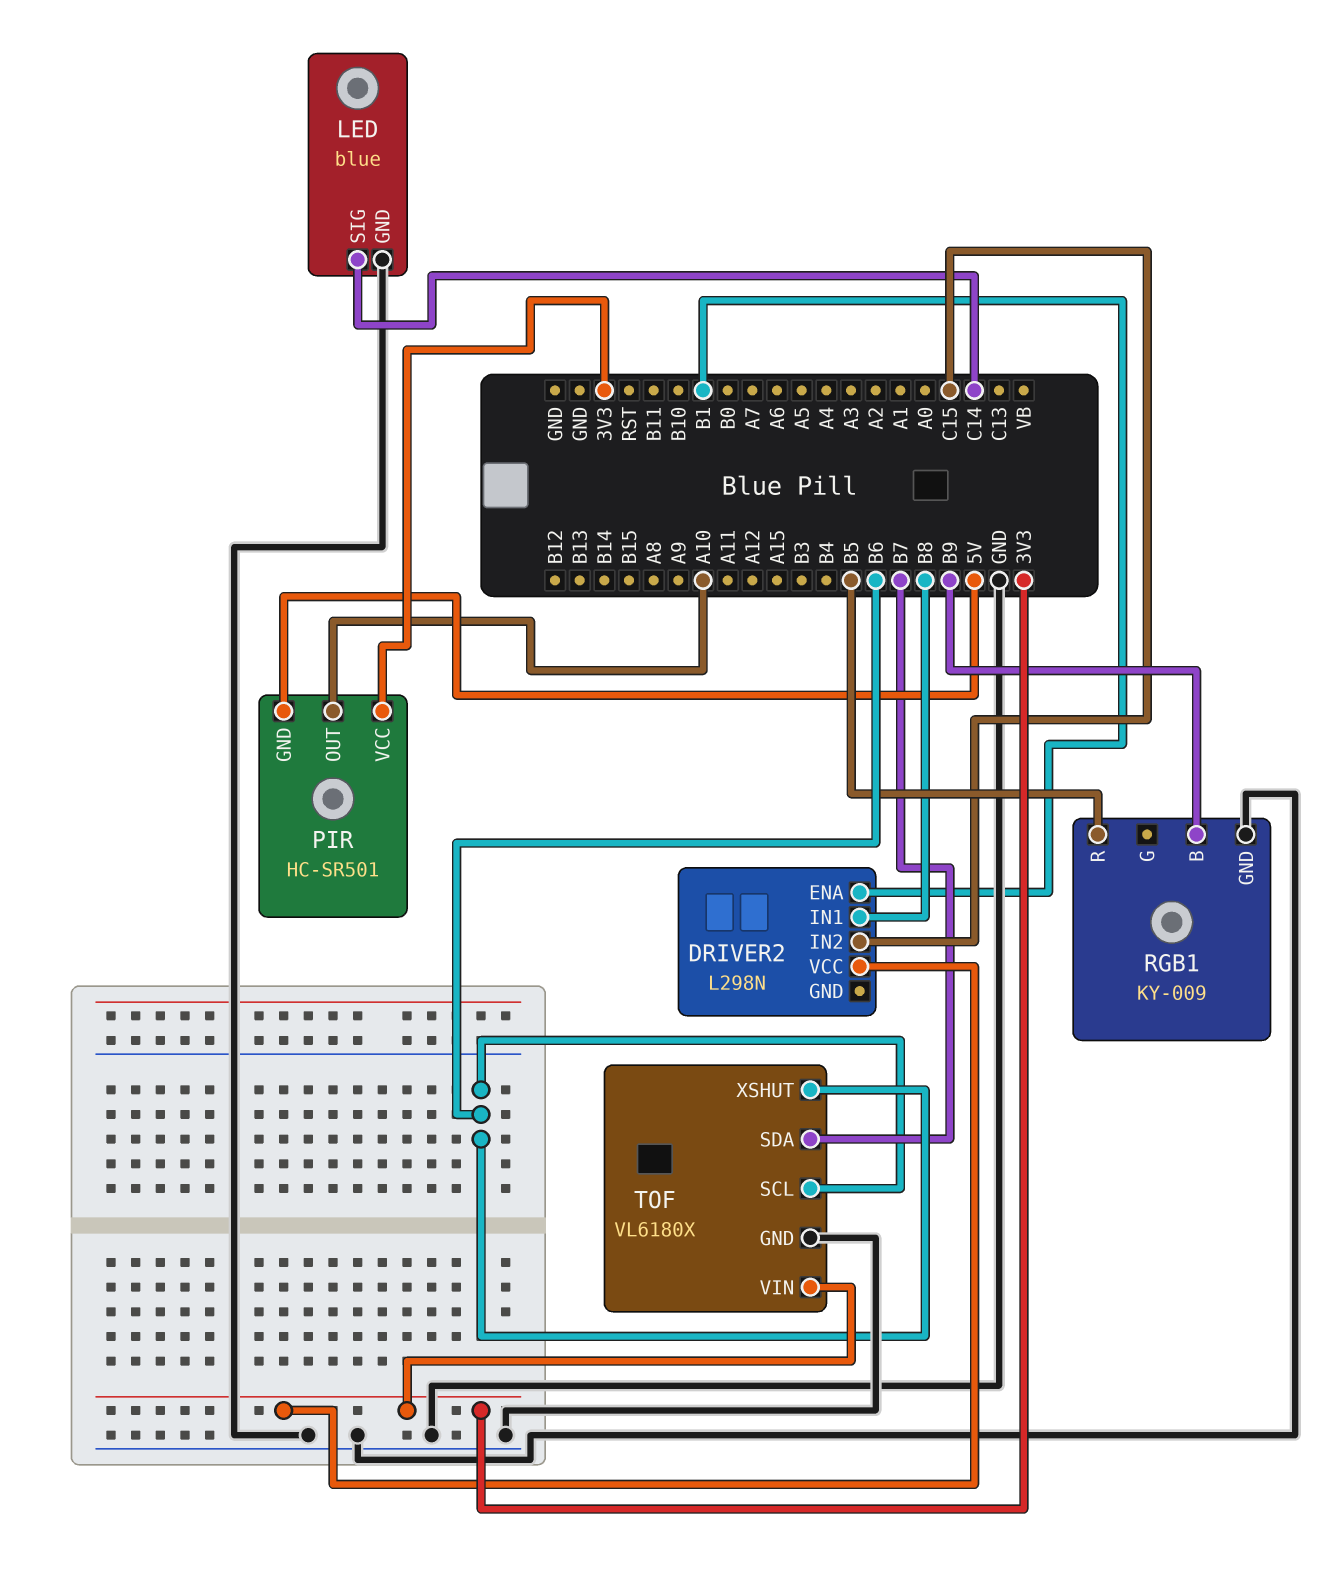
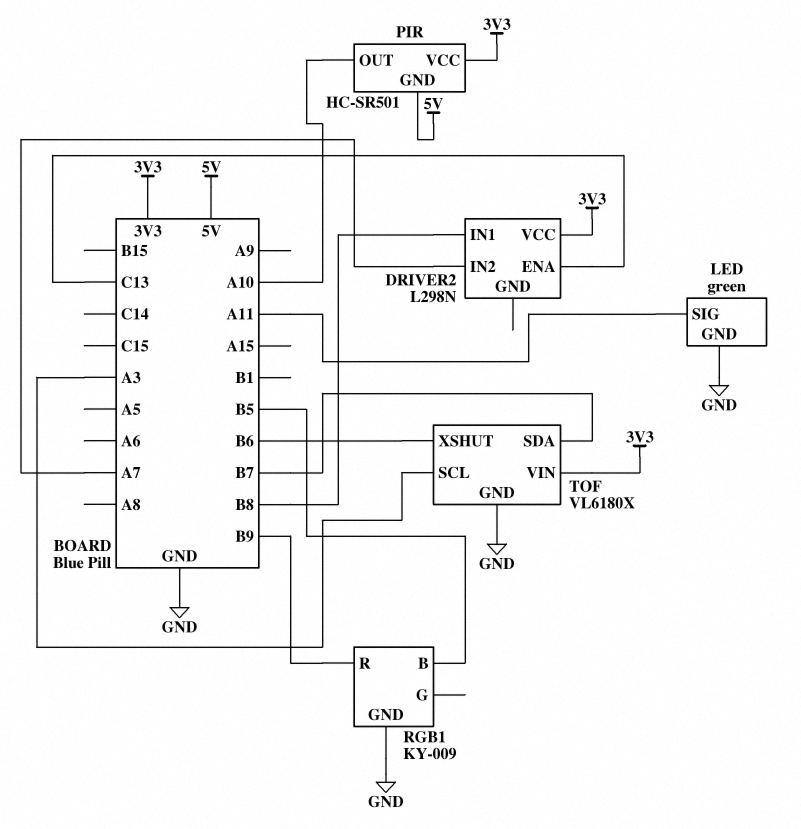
DRIVER2 pin ENA: B1 -> C13
DRIVER2 pin IN2: C15 -> A7
LED: blue -> green
LED pin SIG: C14 -> A11
RGB1 pin B: B9 -> B5
RGB1 pin R: B5 -> B9
TOF pin SCL: B6 -> A3

